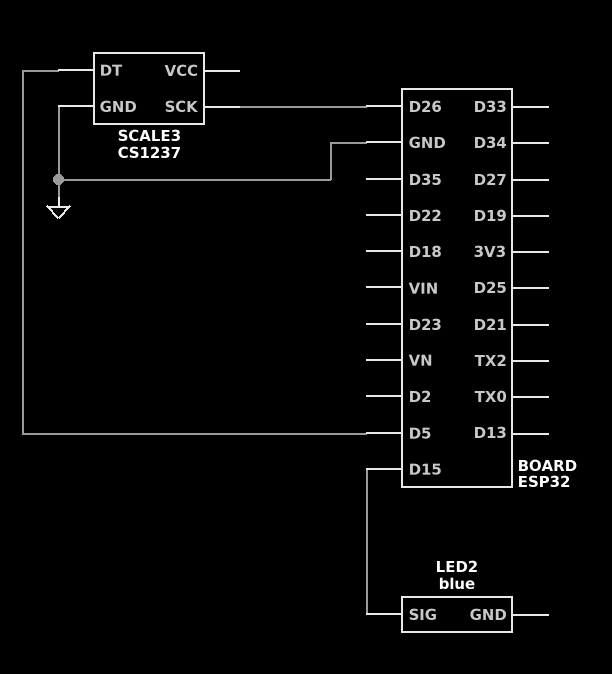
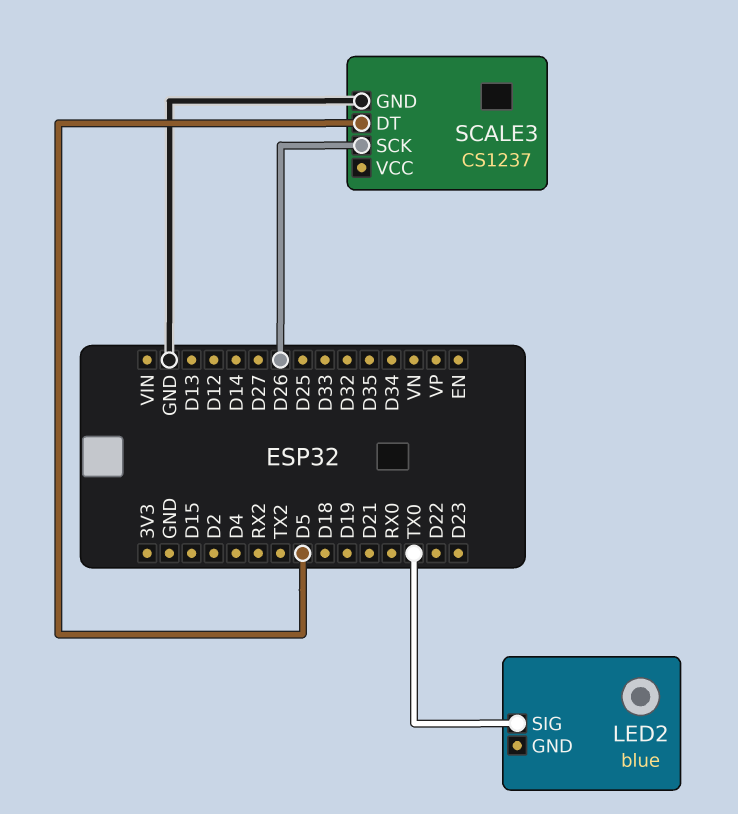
LED2 pin SIG: D15 -> TX0

